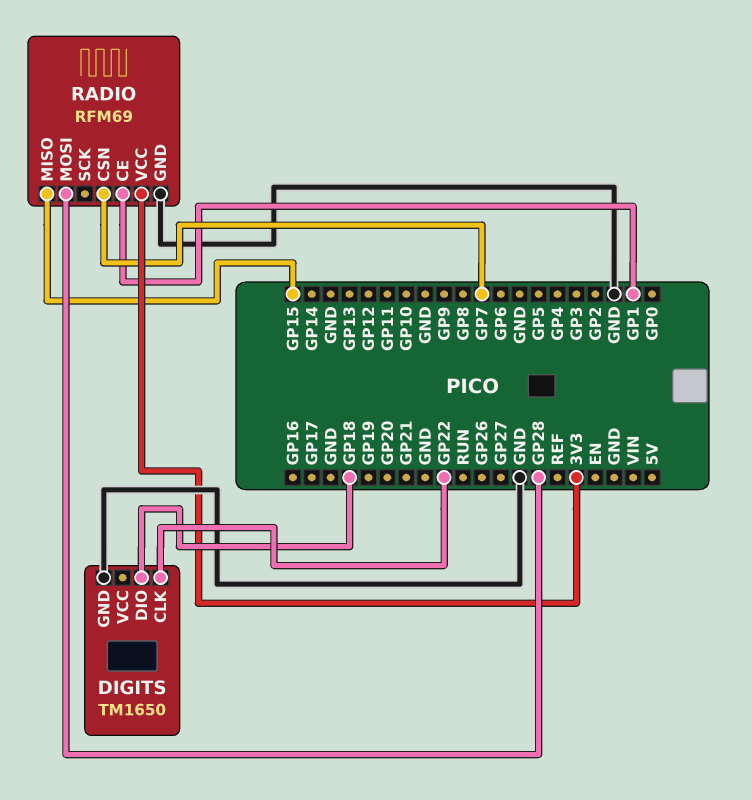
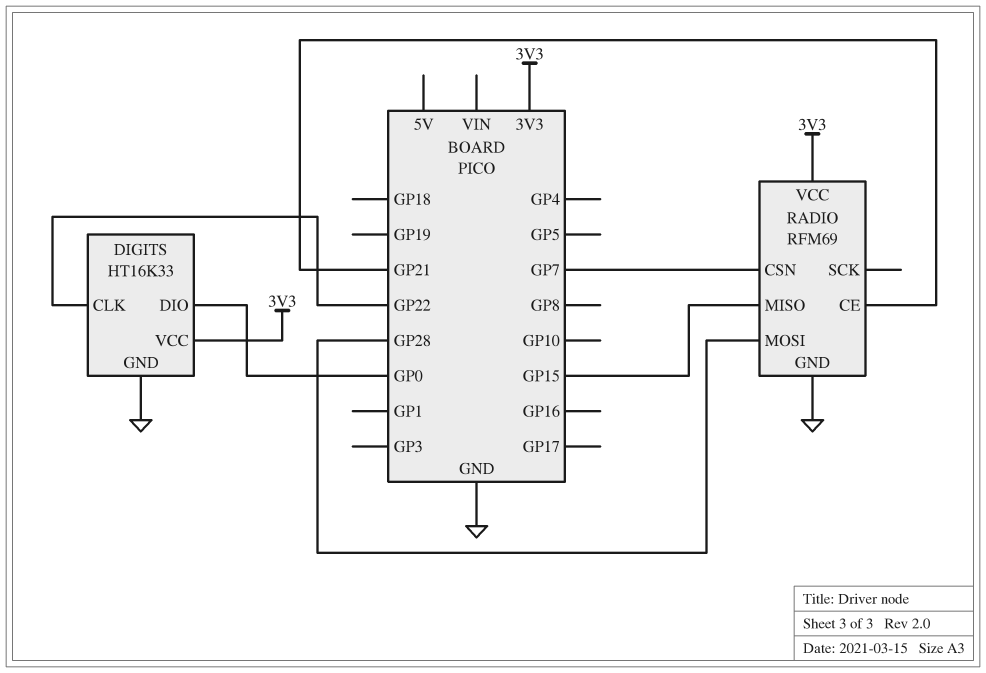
DIGITS: TM1650 -> HT16K33
DIGITS pin DIO: GP18 -> GP0
DIGITS pin VCC: none -> 3V3
RADIO pin CE: GP1 -> GP21

